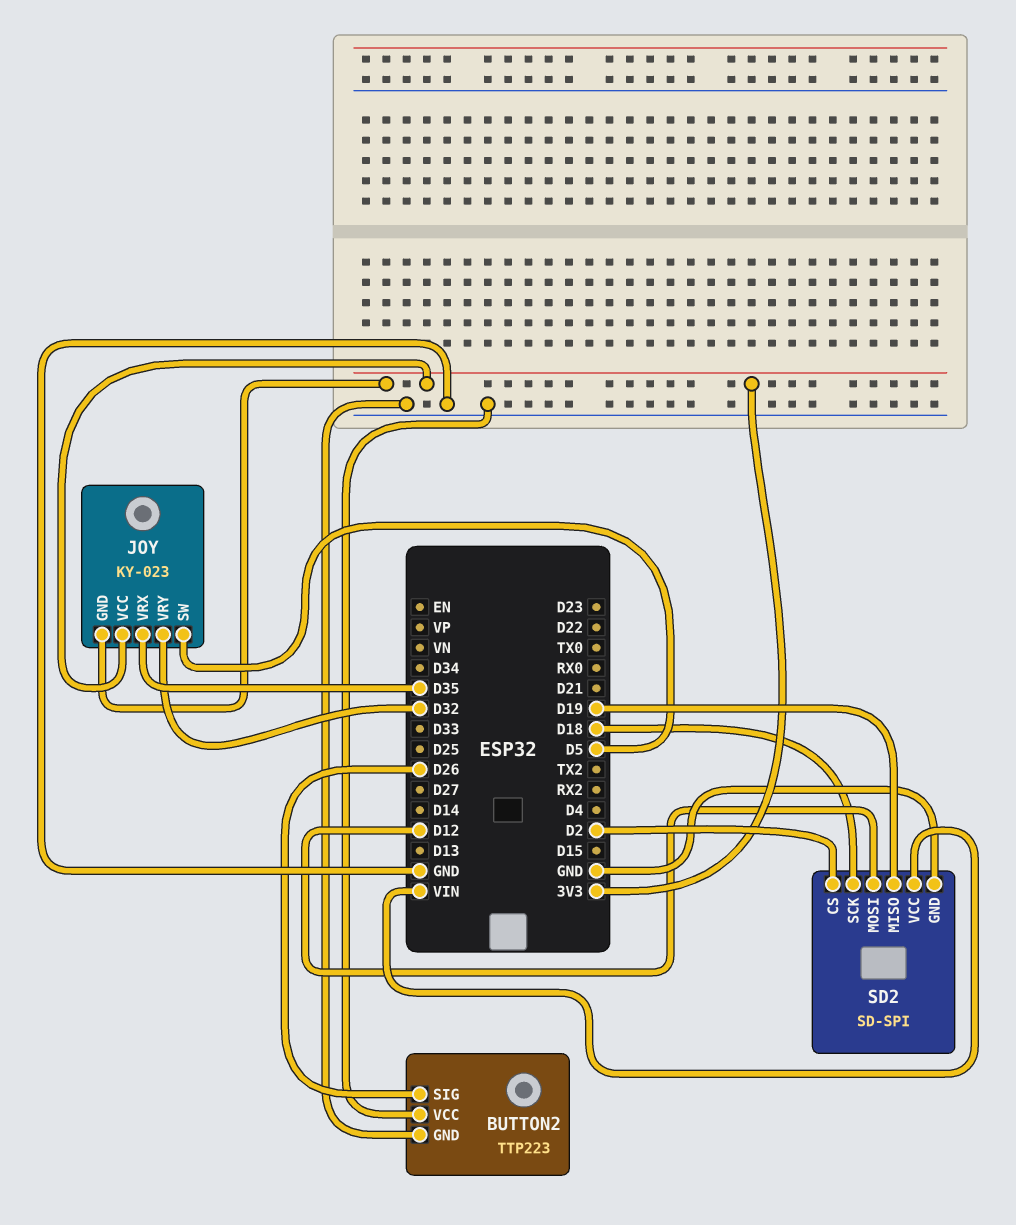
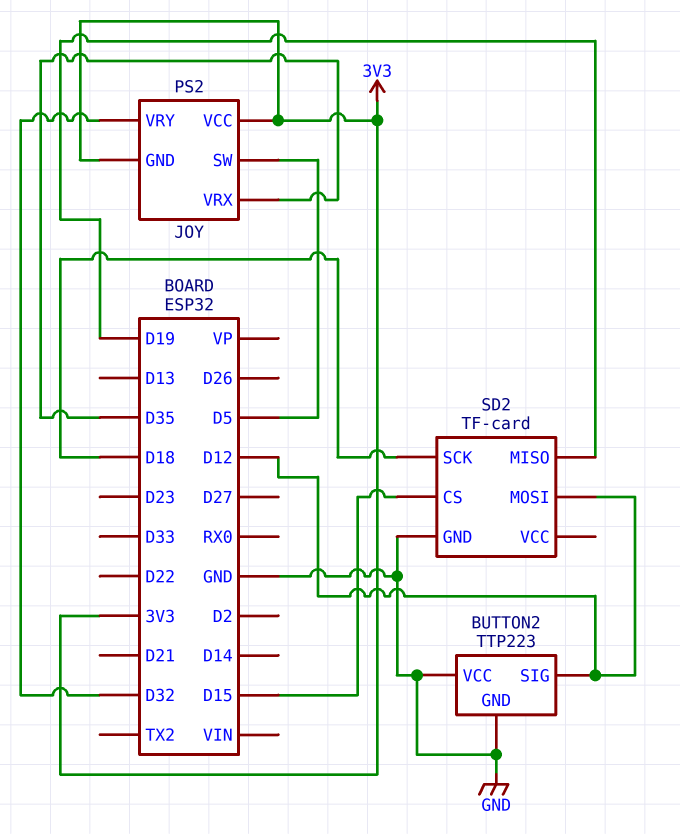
BUTTON2 pin SIG: D26 -> D12
JOY: KY-023 -> PS2
SD2: SD-SPI -> TF-card
SD2 pin CS: D2 -> D15
SD2 pin VCC: VIN -> none

